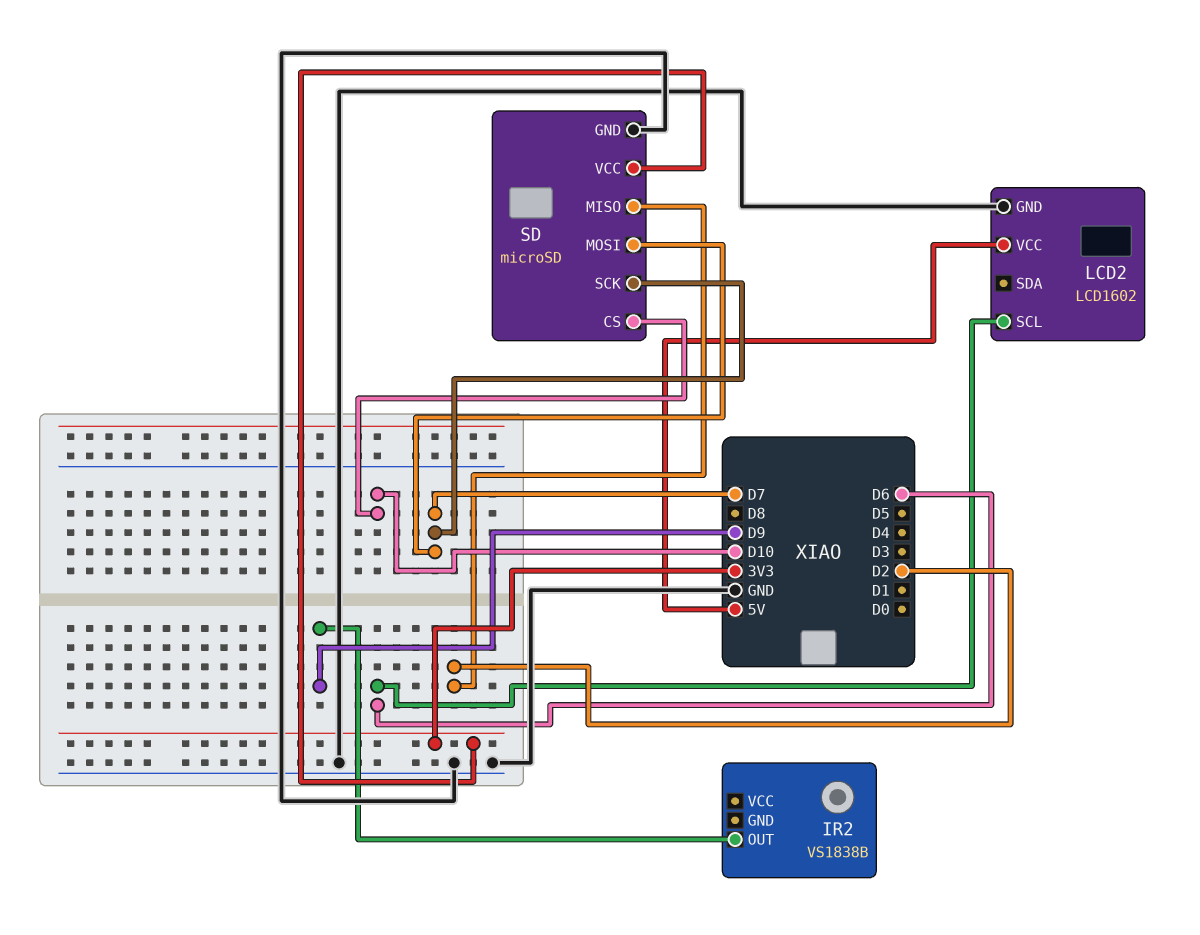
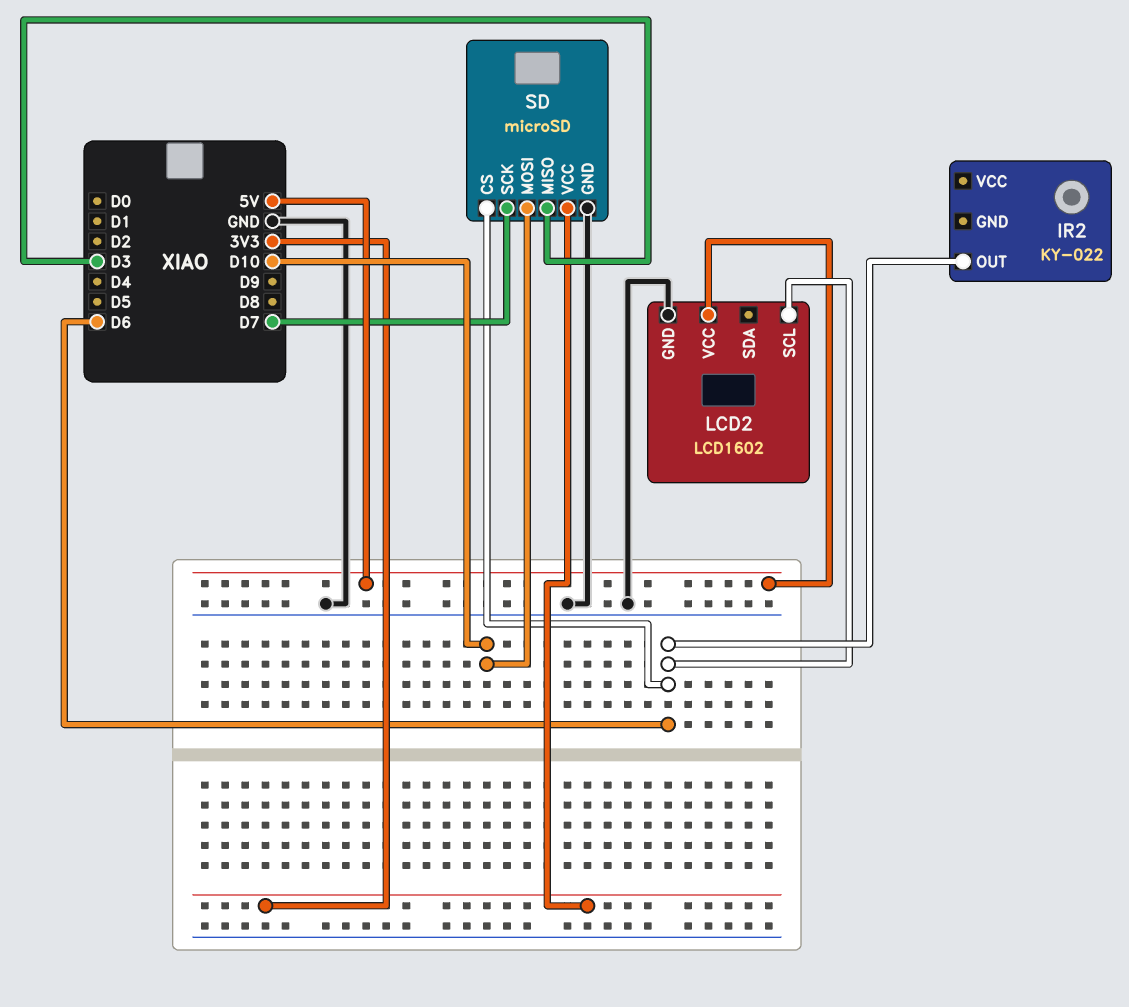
IR2: VS1838B -> KY-022
IR2 pin OUT: D9 -> D6
SD pin CS: D10 -> D6
SD pin MISO: D2 -> D3
SD pin MOSI: D7 -> D10

